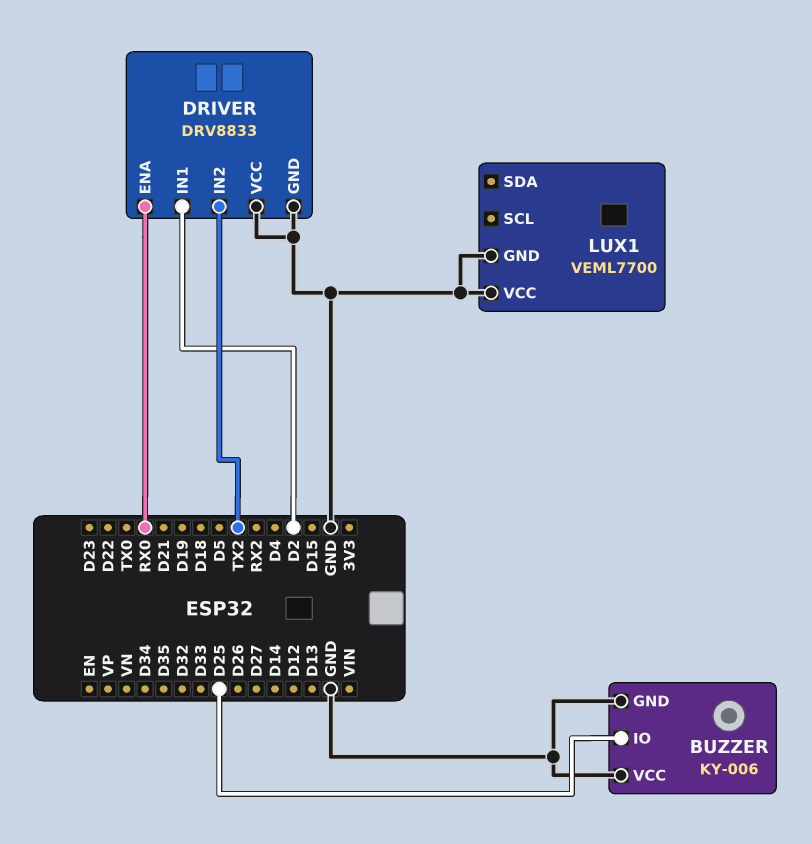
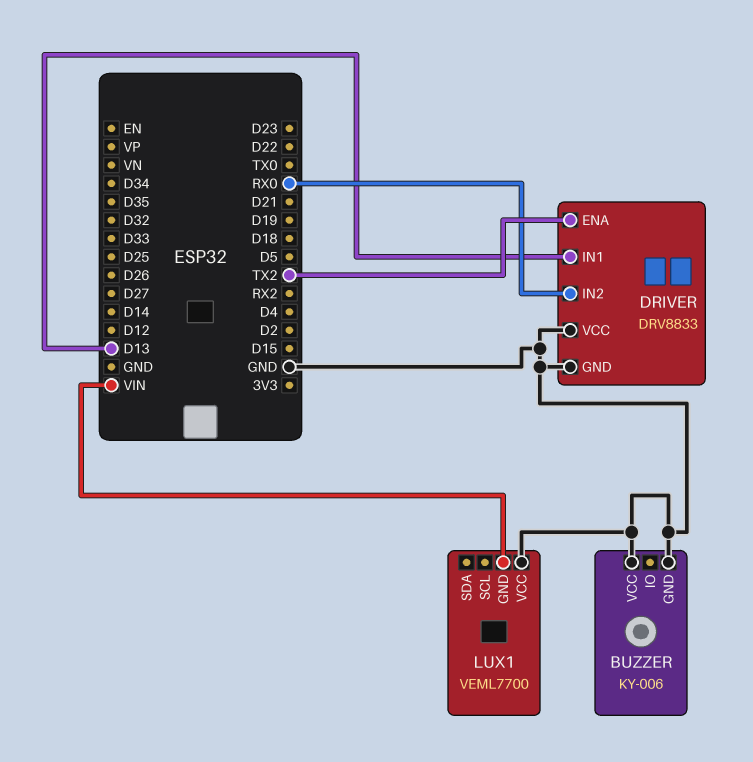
BUZZER pin IO: D25 -> none
DRIVER pin ENA: RX0 -> TX2
DRIVER pin IN1: D2 -> D13
DRIVER pin IN2: TX2 -> RX0
LUX1 pin GND: GND -> VIN

